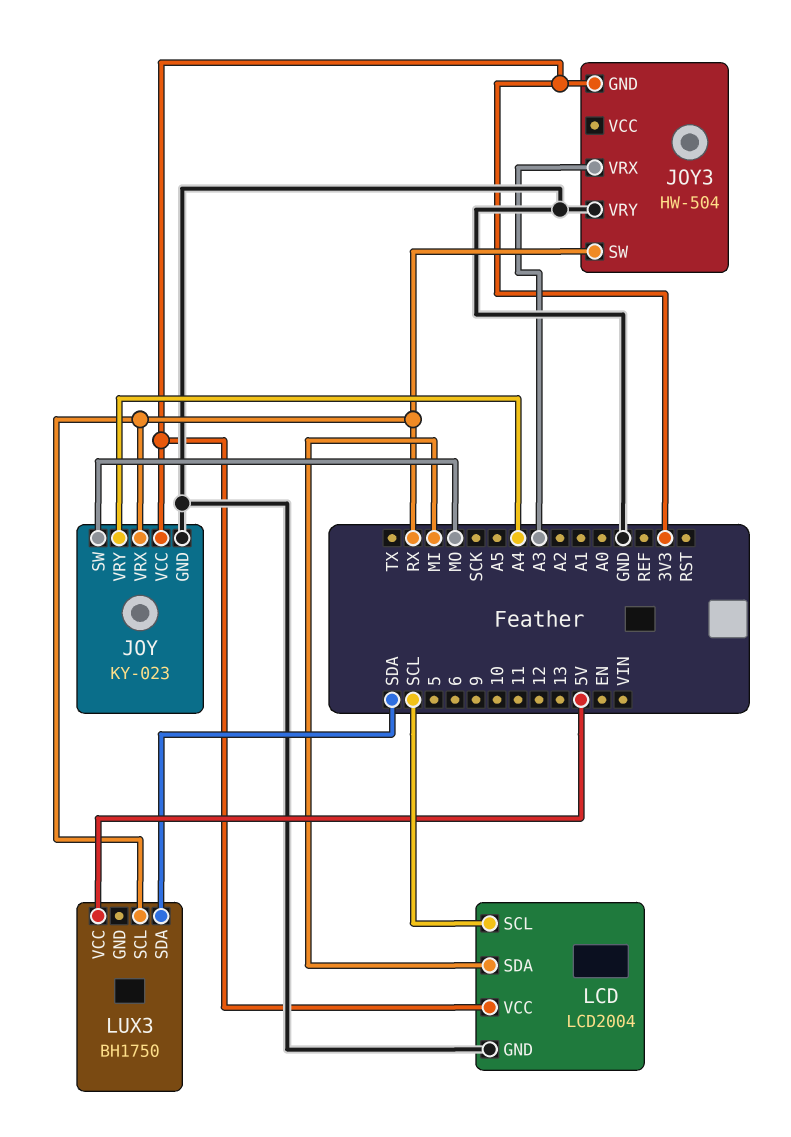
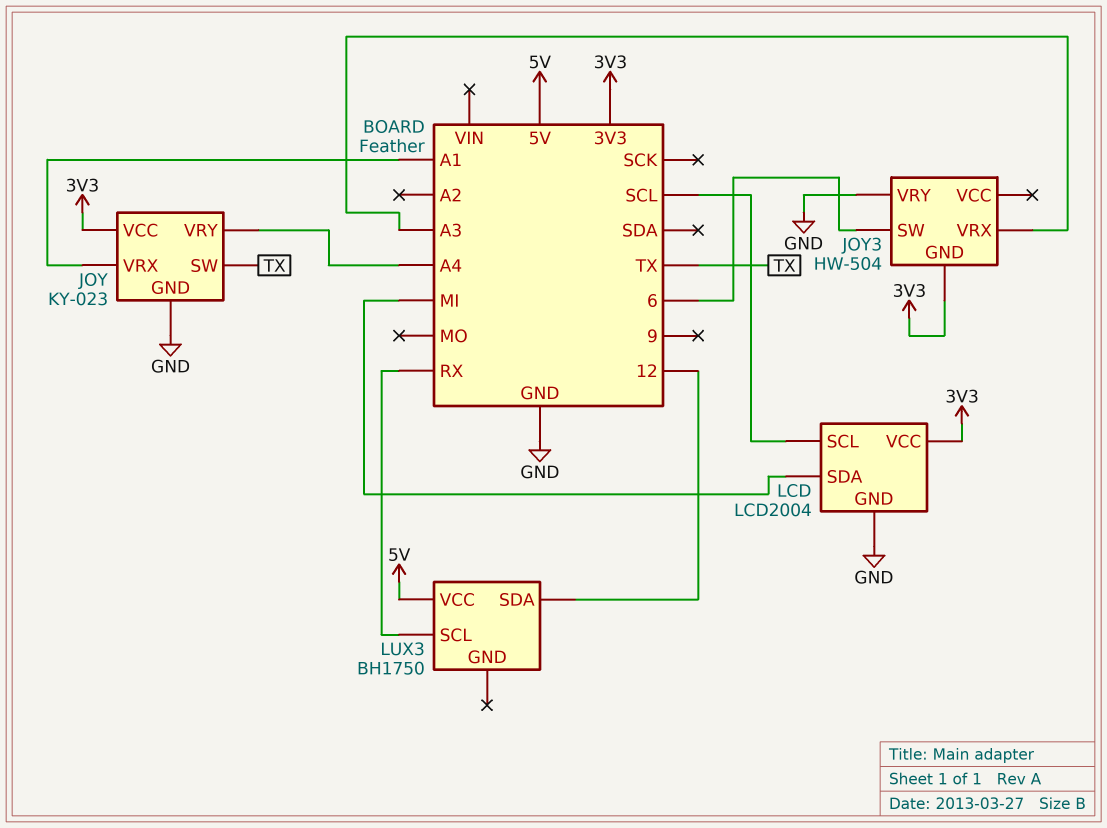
JOY pin SW: MO -> TX
JOY pin VRX: RX -> A1
JOY3 pin SW: RX -> 6
LUX3 pin SDA: SDA -> 12

